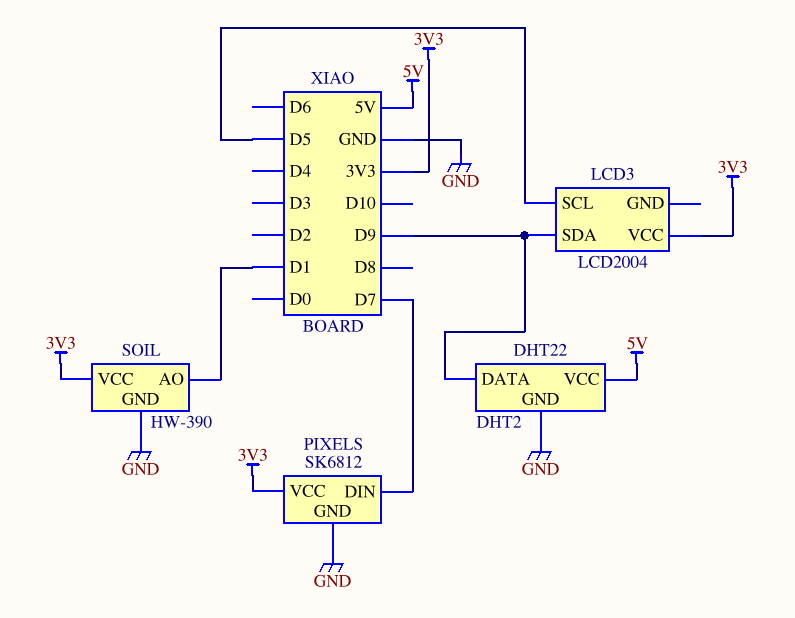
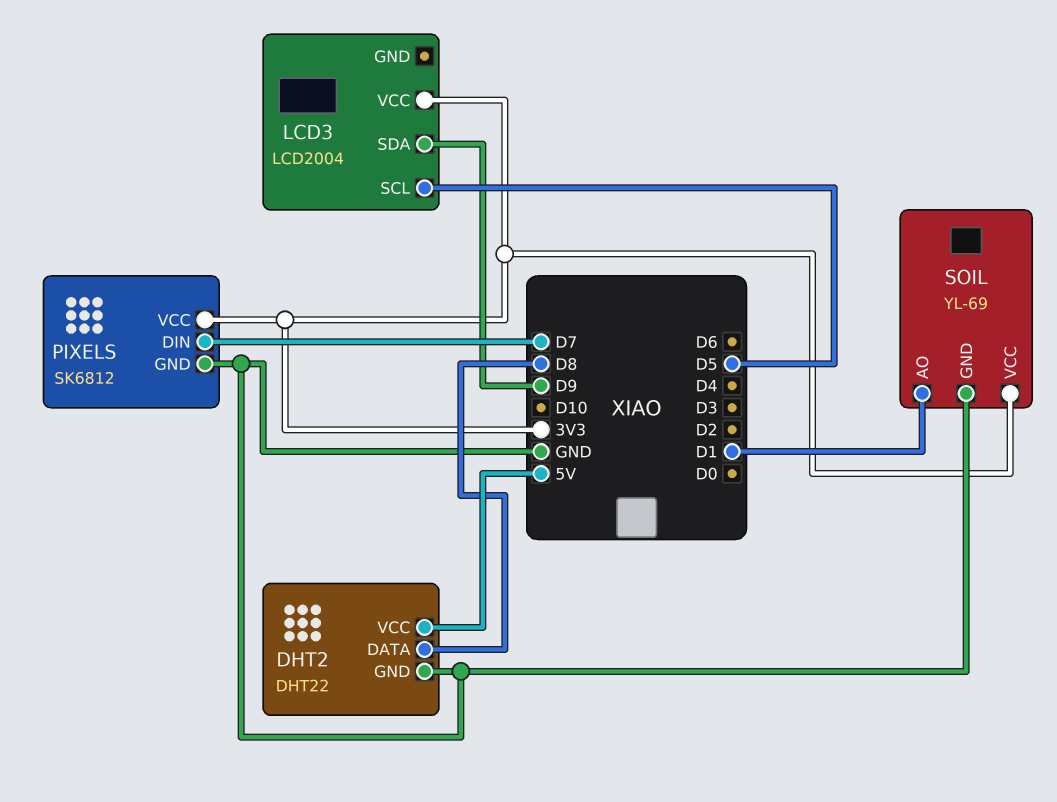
DHT2 pin DATA: D9 -> D8
SOIL: HW-390 -> YL-69

